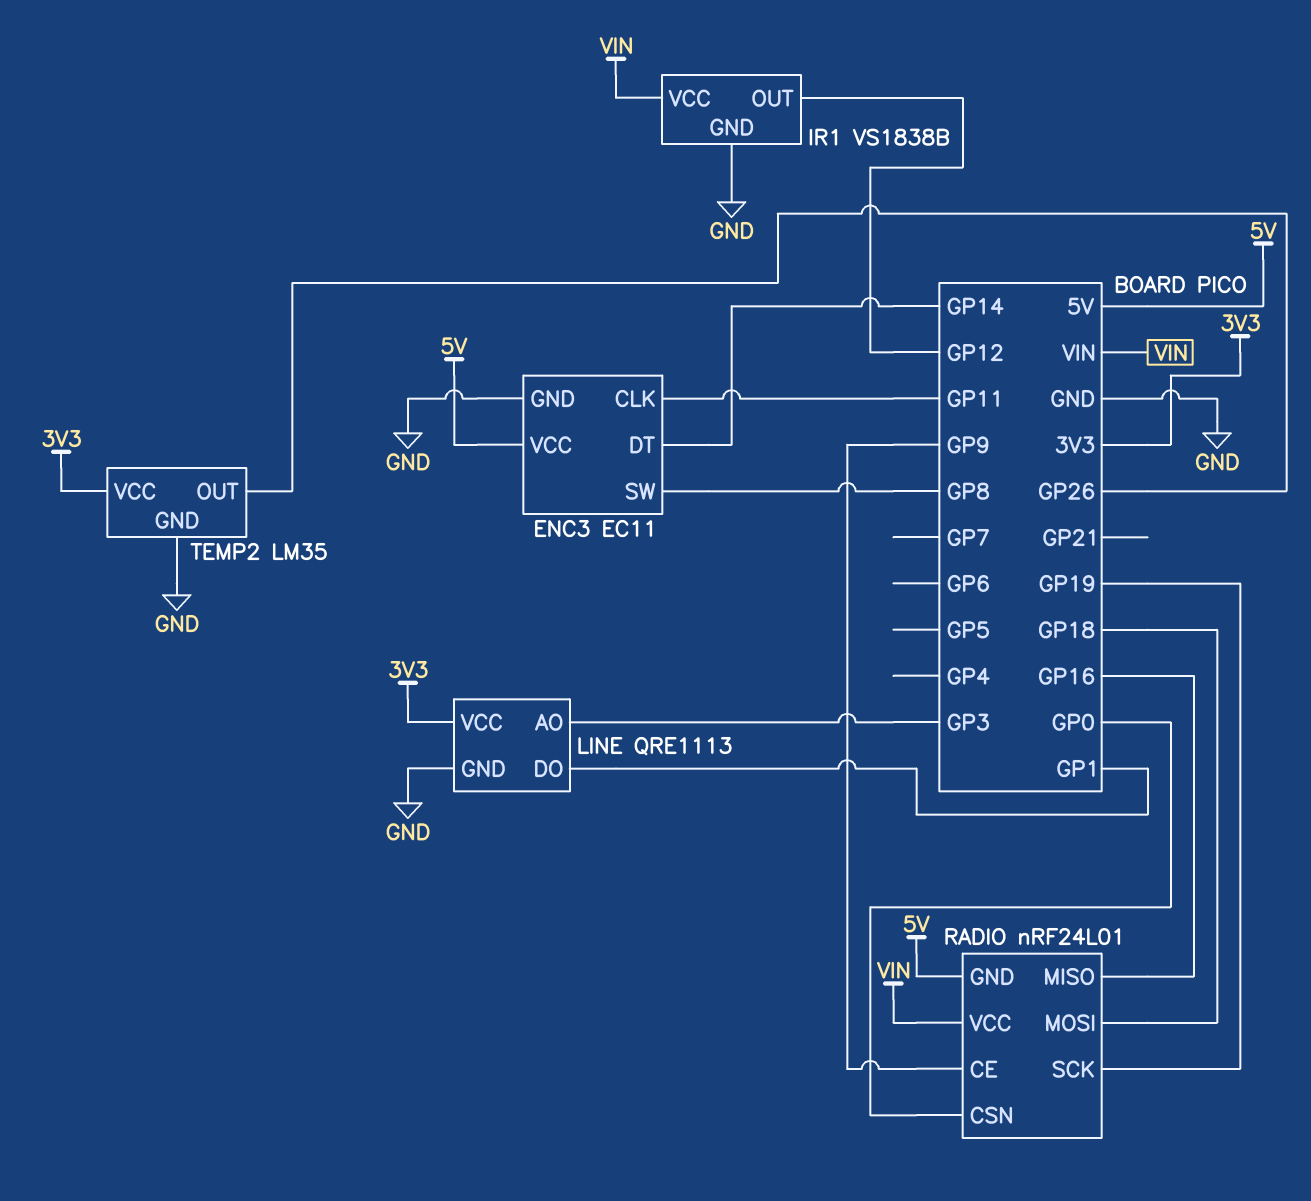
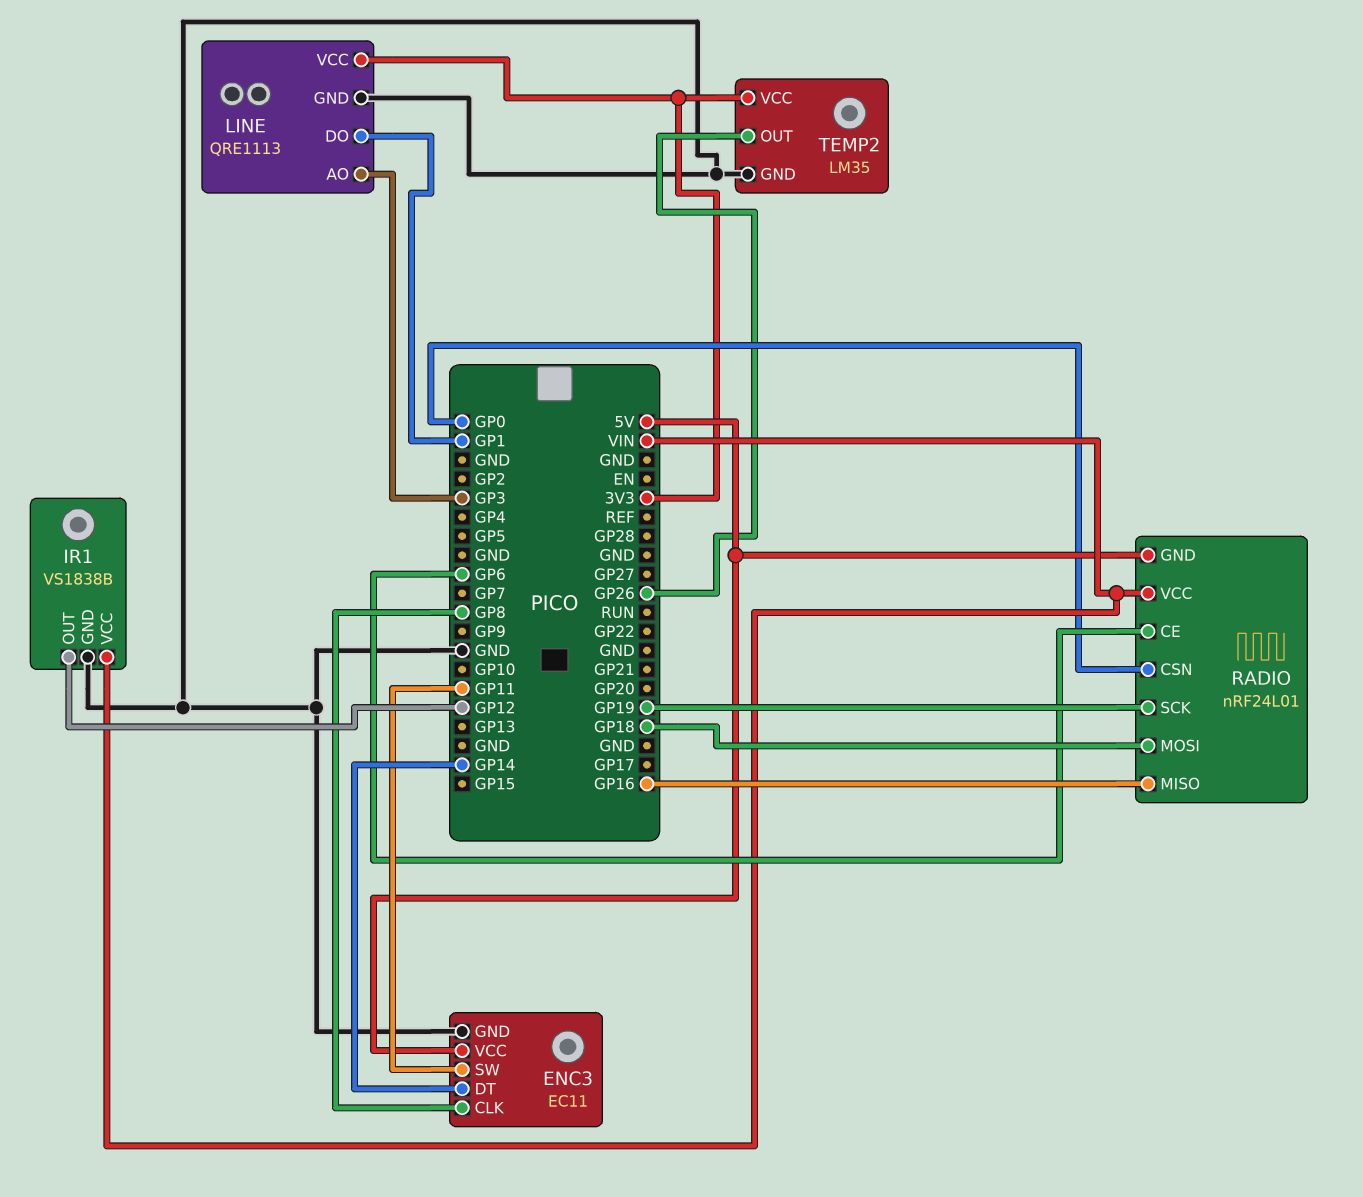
ENC3 pin CLK: GP11 -> GP8
ENC3 pin SW: GP8 -> GP11
RADIO pin CE: GP9 -> GP6

